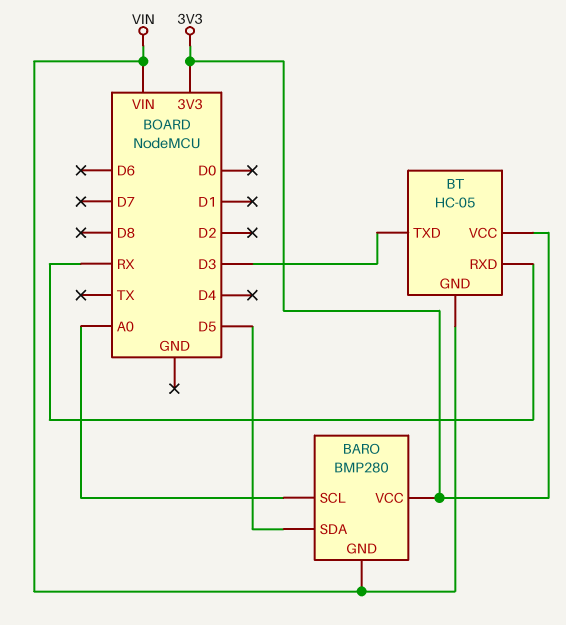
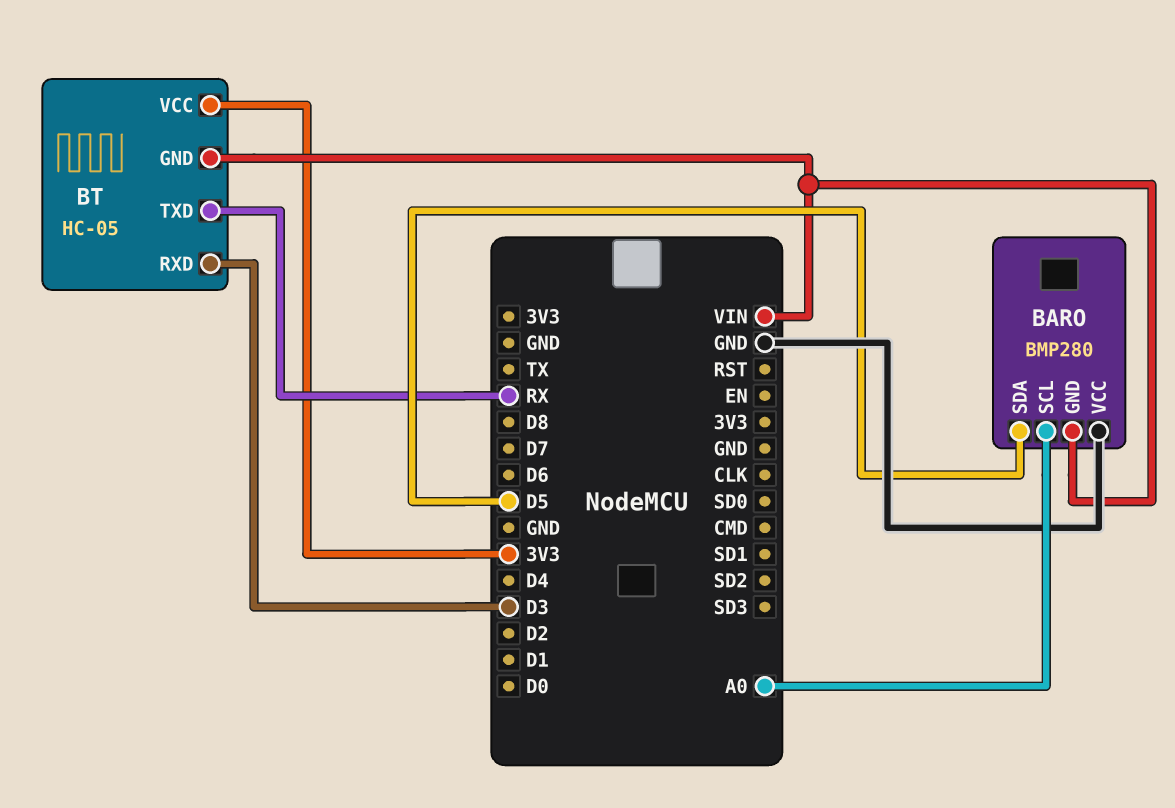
BARO pin VCC: 3V3 -> GND
BT pin RXD: RX -> D3
BT pin TXD: D3 -> RX

